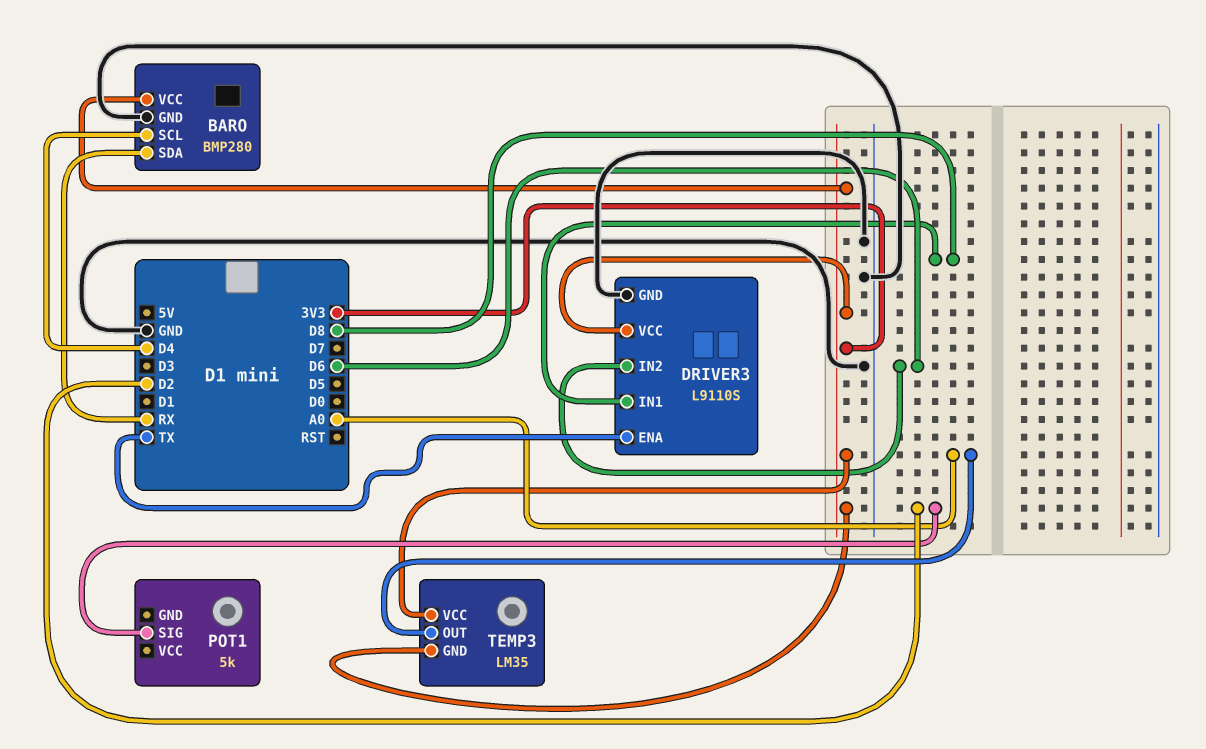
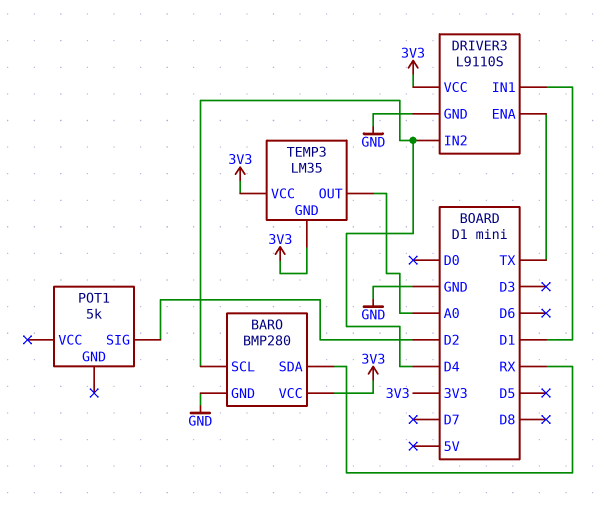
DRIVER3 pin IN1: D8 -> D1
DRIVER3 pin IN2: D6 -> D4

